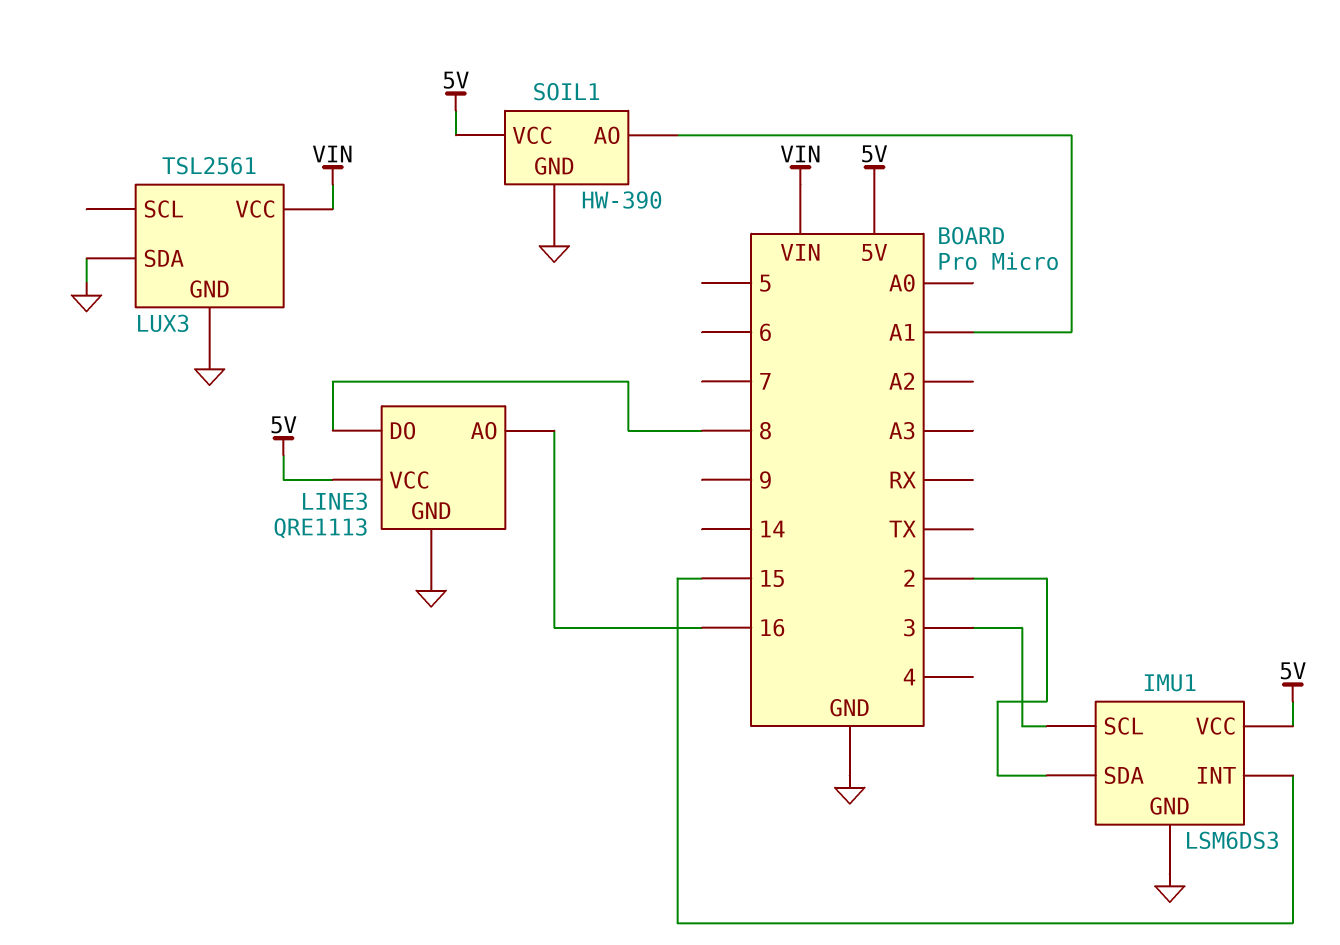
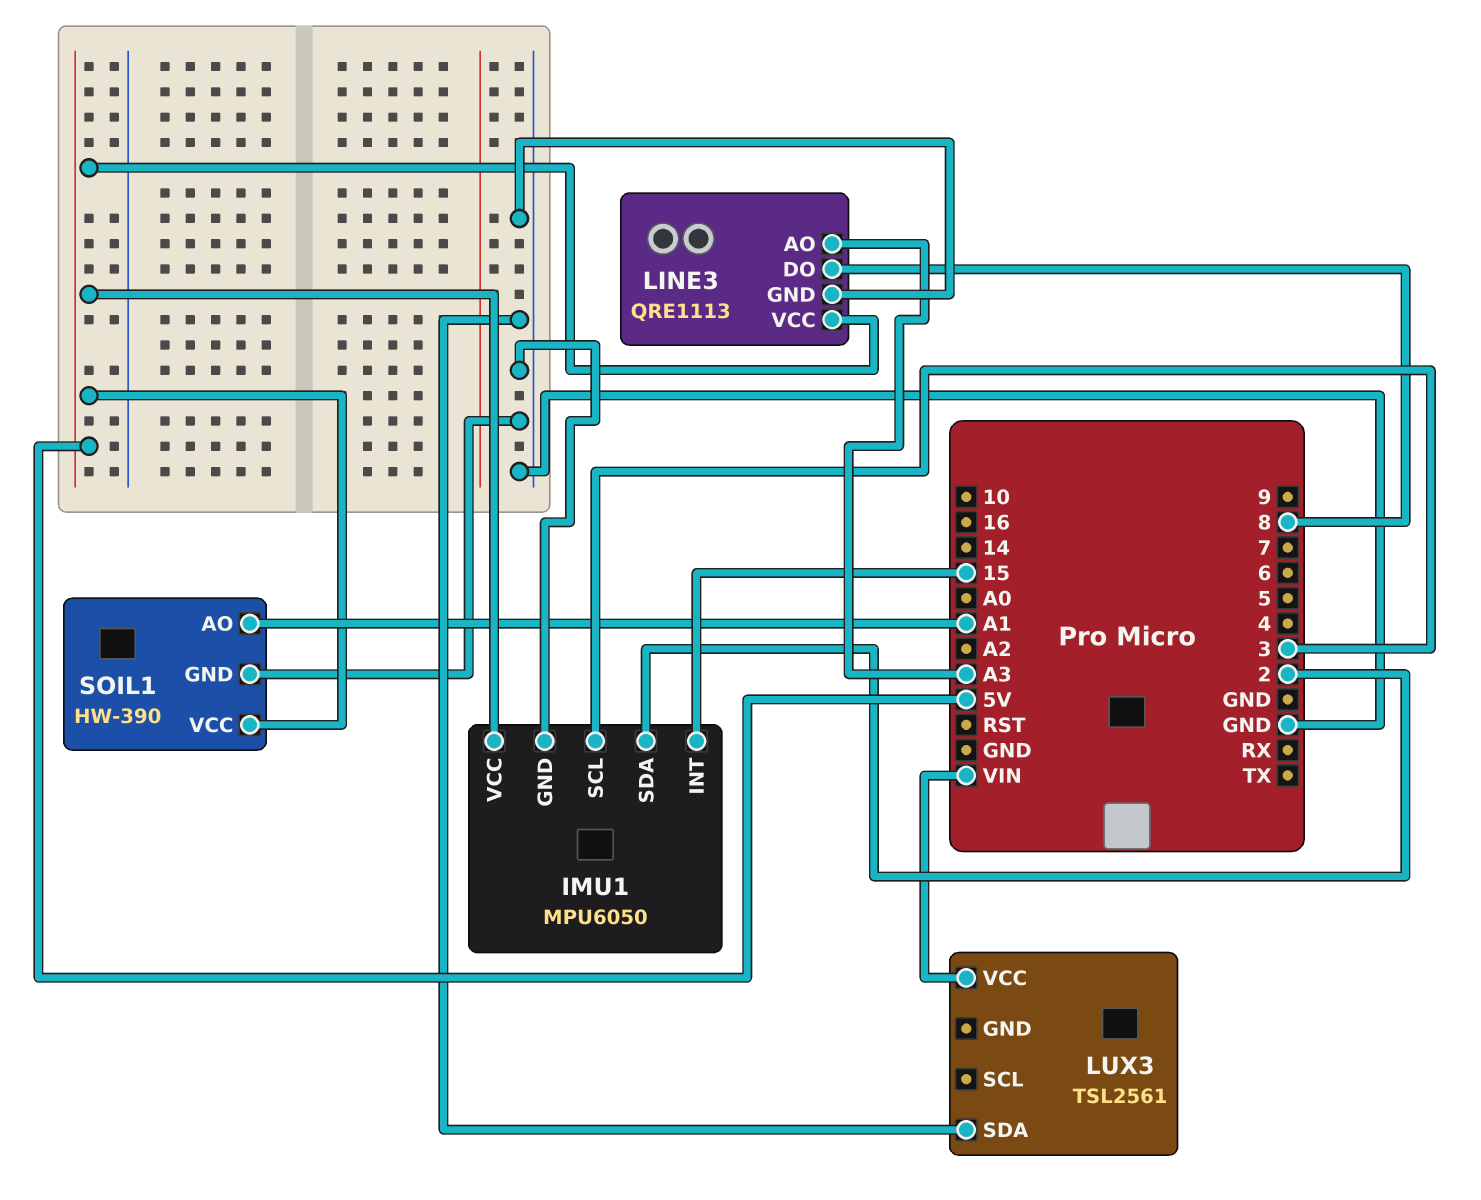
IMU1: LSM6DS3 -> MPU6050
LINE3 pin AO: 16 -> A3
LUX3 pin GND: GND -> none

